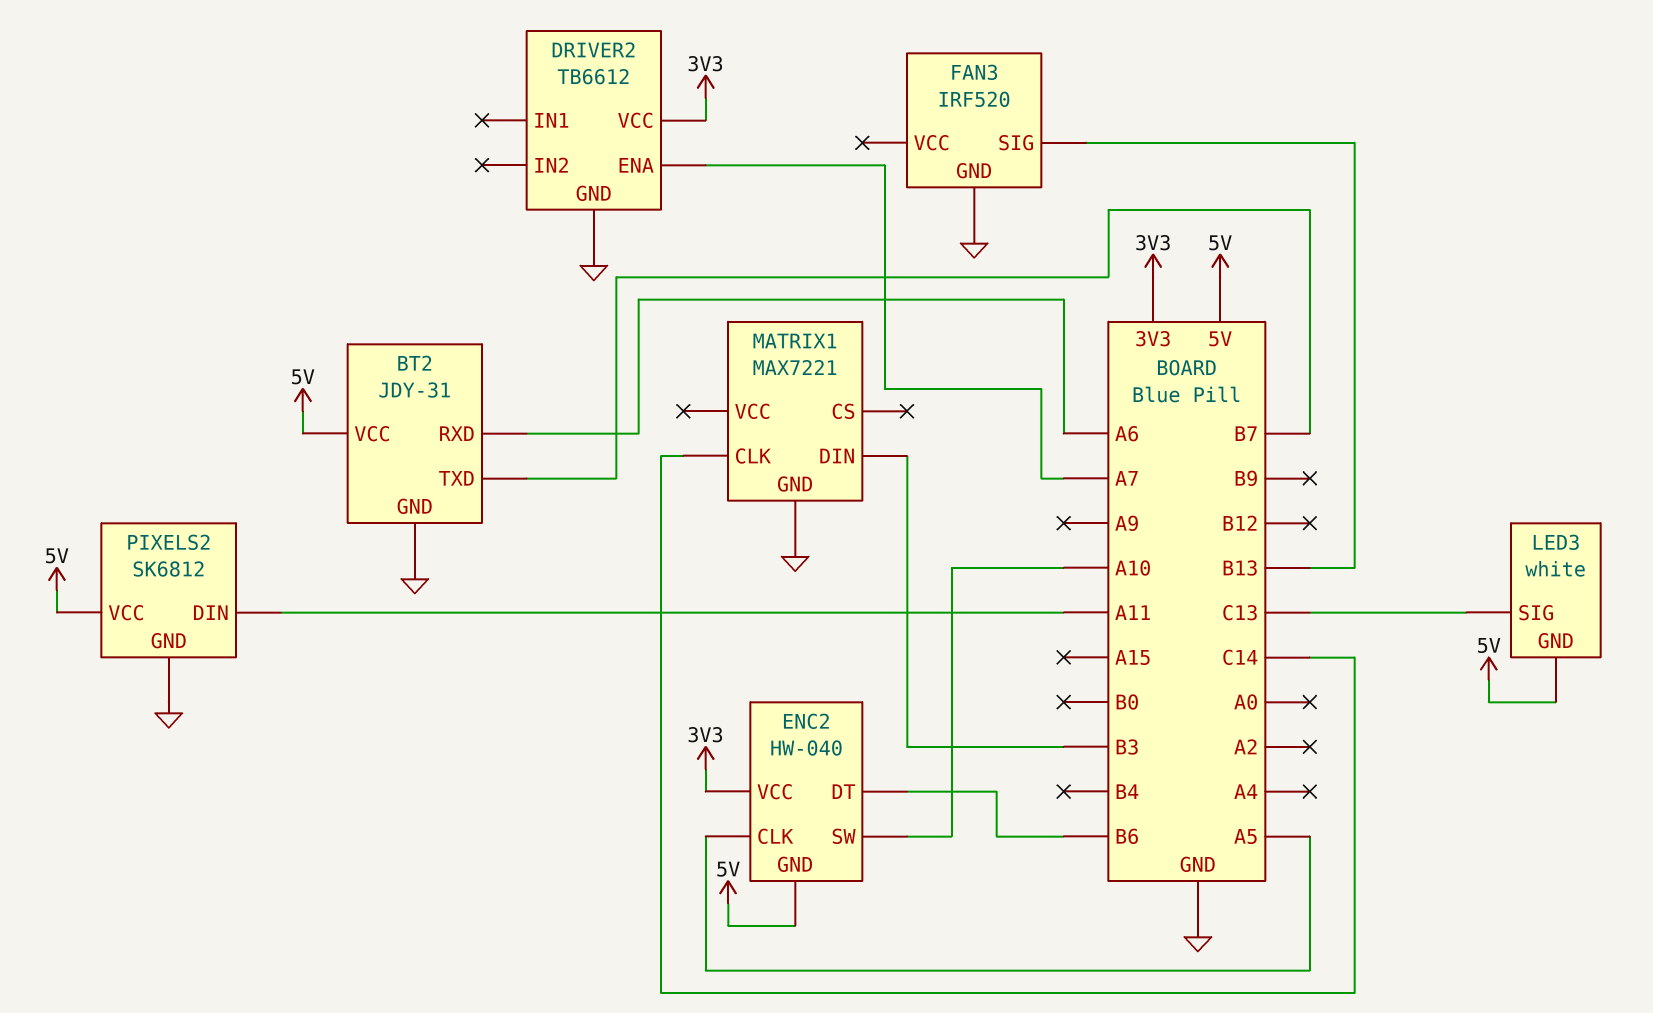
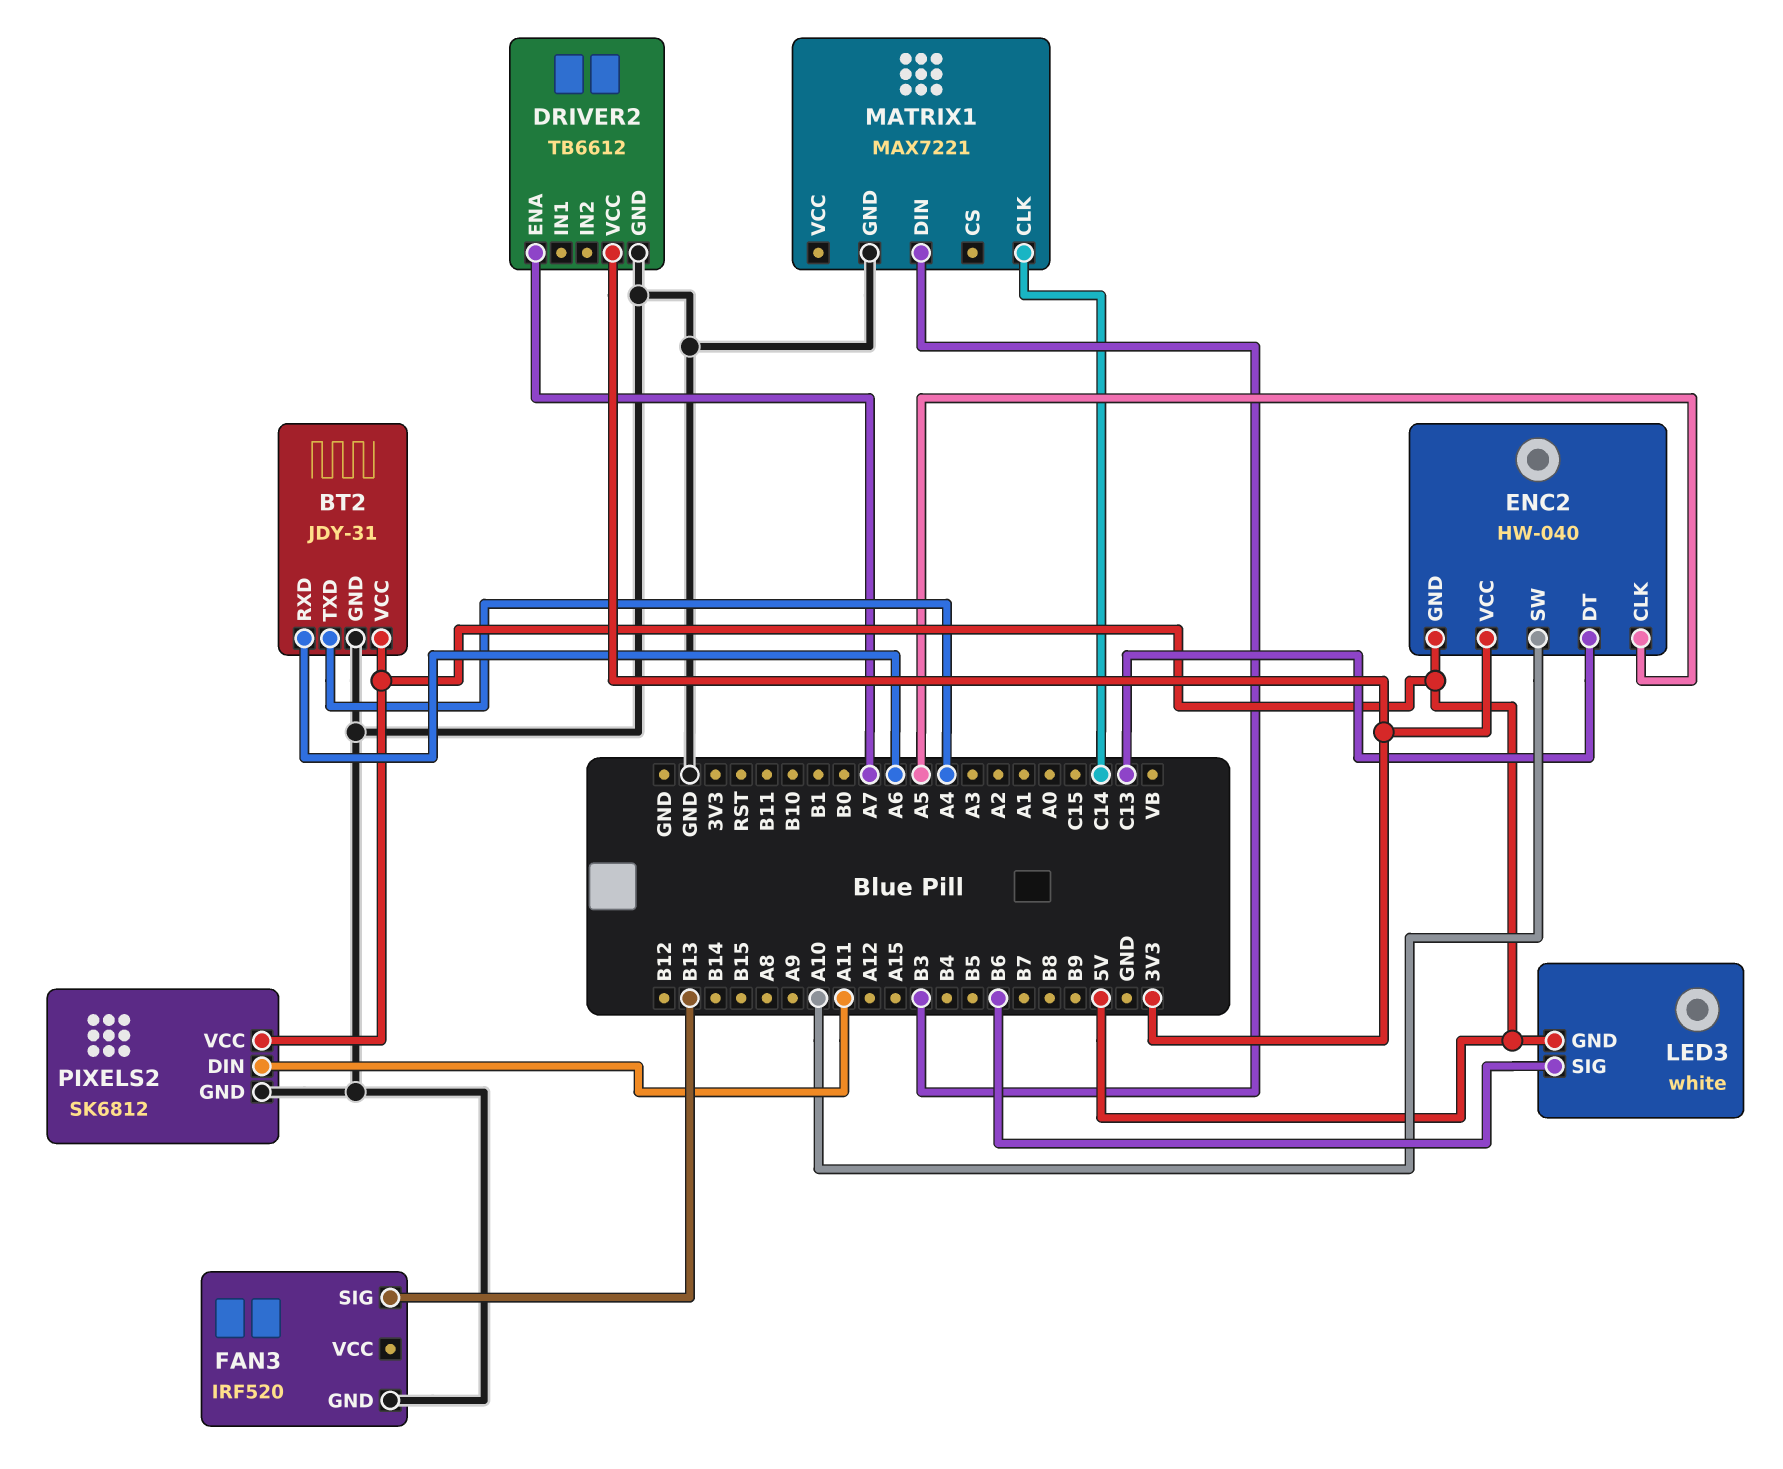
BT2 pin TXD: B7 -> A4
ENC2 pin DT: B6 -> C13
LED3 pin SIG: C13 -> B6

